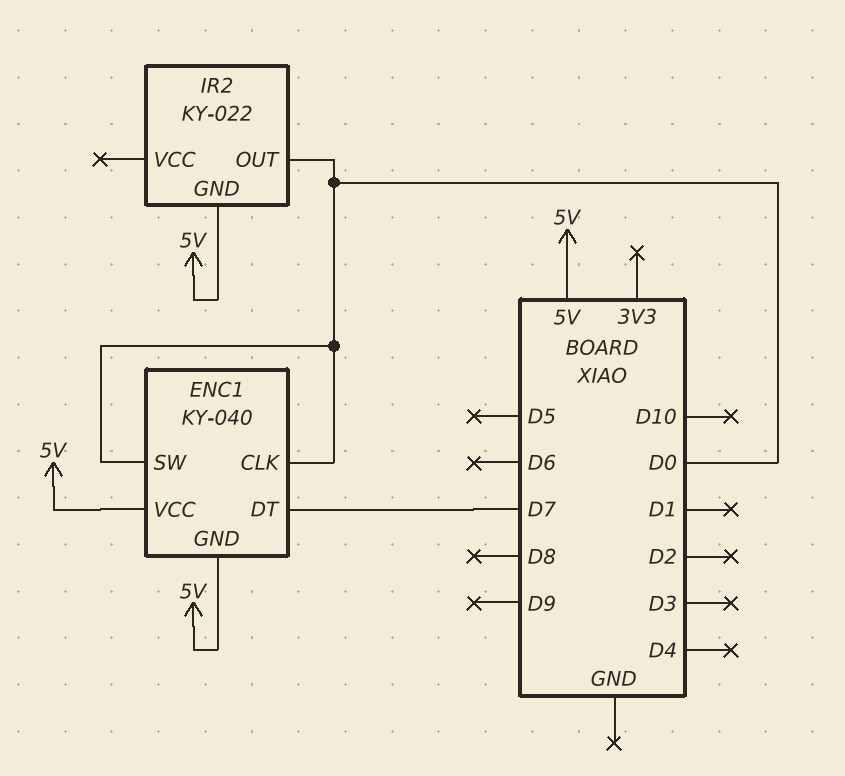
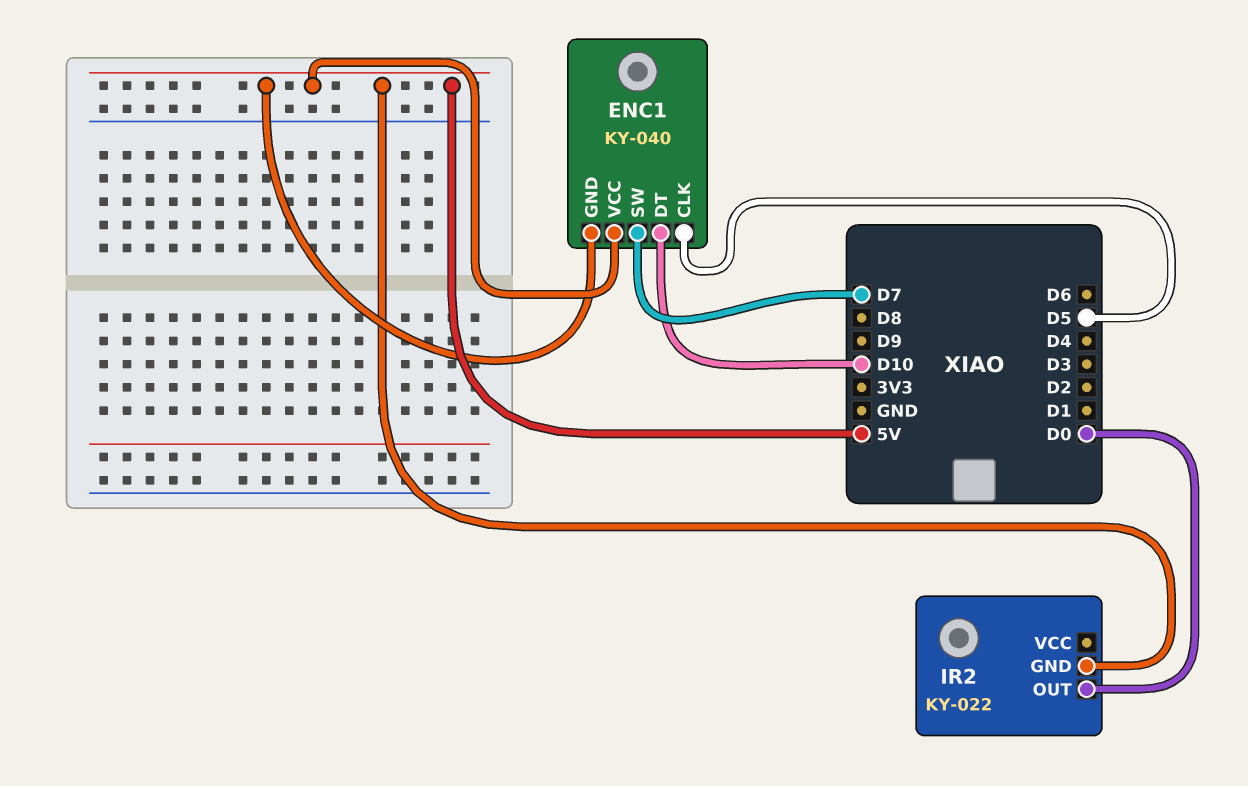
ENC1 pin CLK: D0 -> D5
ENC1 pin DT: D7 -> D10
ENC1 pin SW: D0 -> D7

